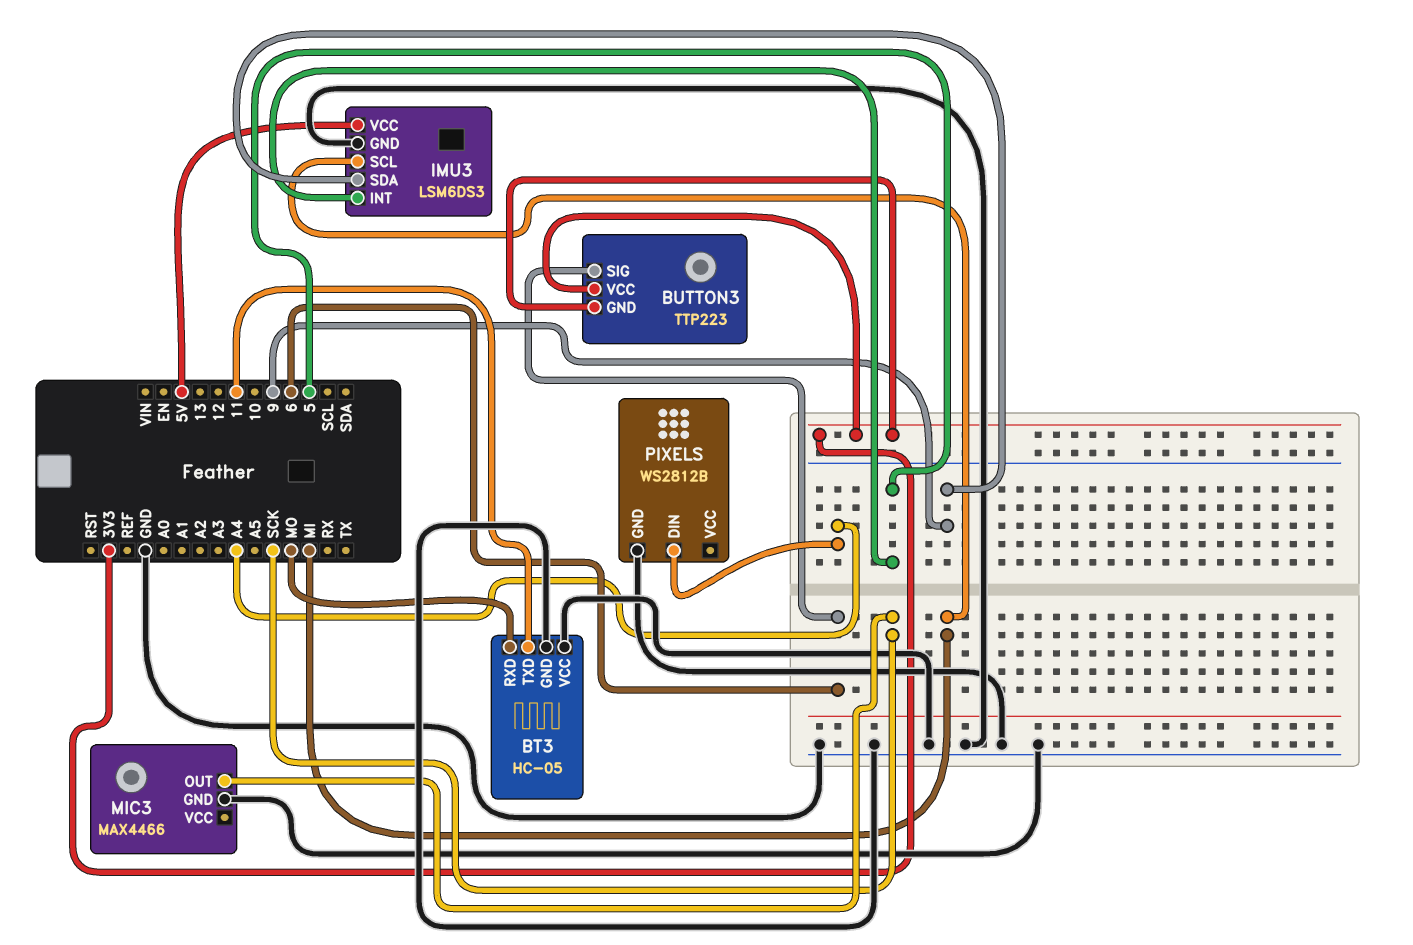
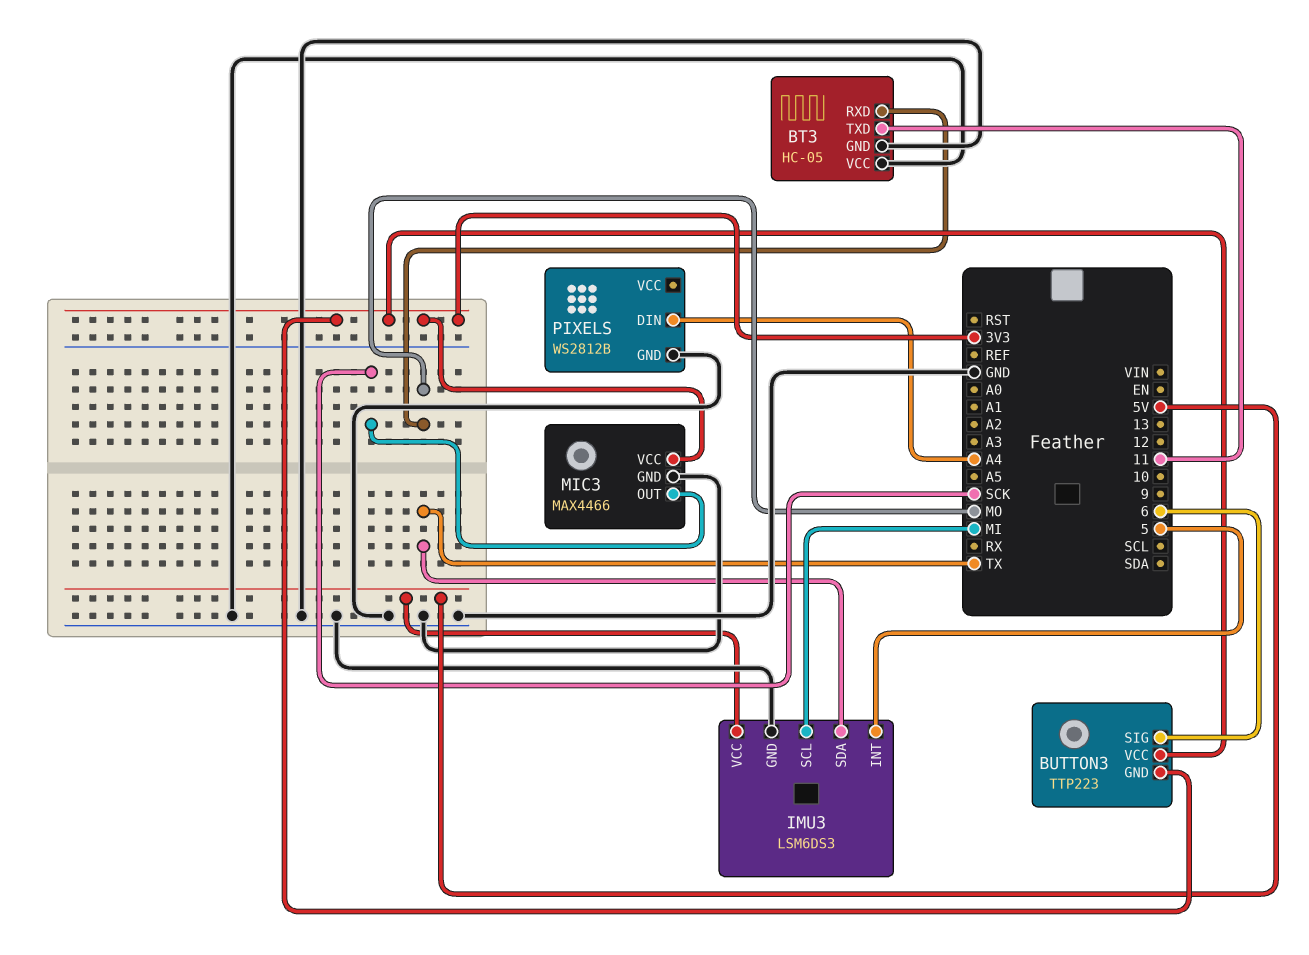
IMU3 pin SDA: 9 -> TX
MIC3 pin VCC: none -> 3V3

